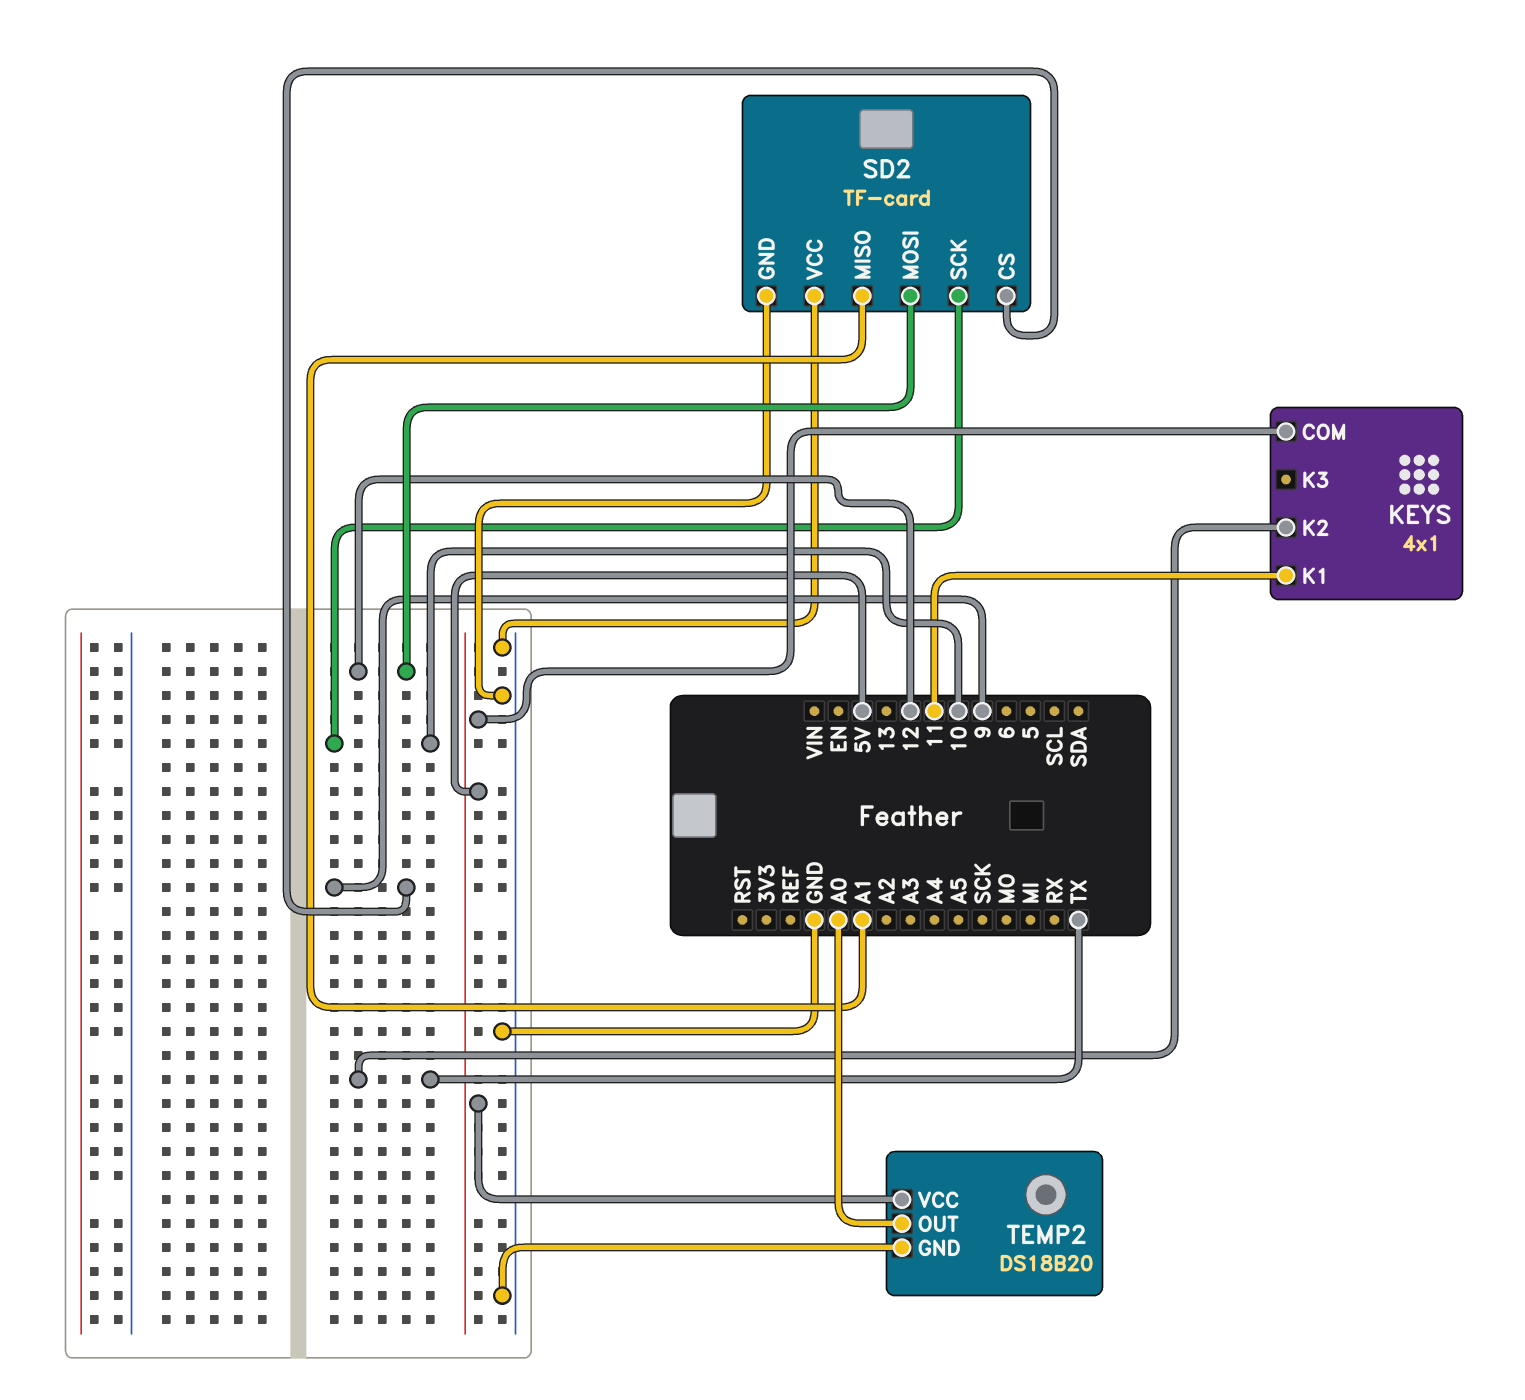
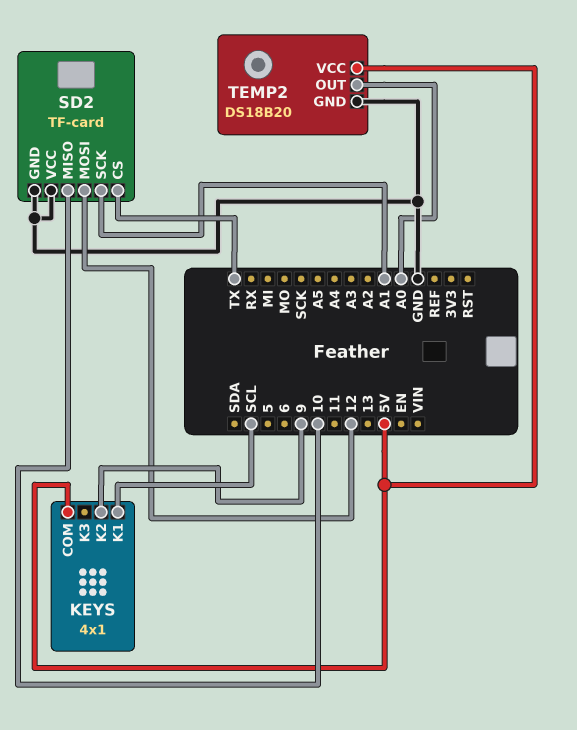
KEYS pin K1: 11 -> SCL
KEYS pin K2: TX -> 9
SD2 pin CS: 9 -> TX
SD2 pin MISO: A1 -> 10
SD2 pin SCK: 10 -> A1

